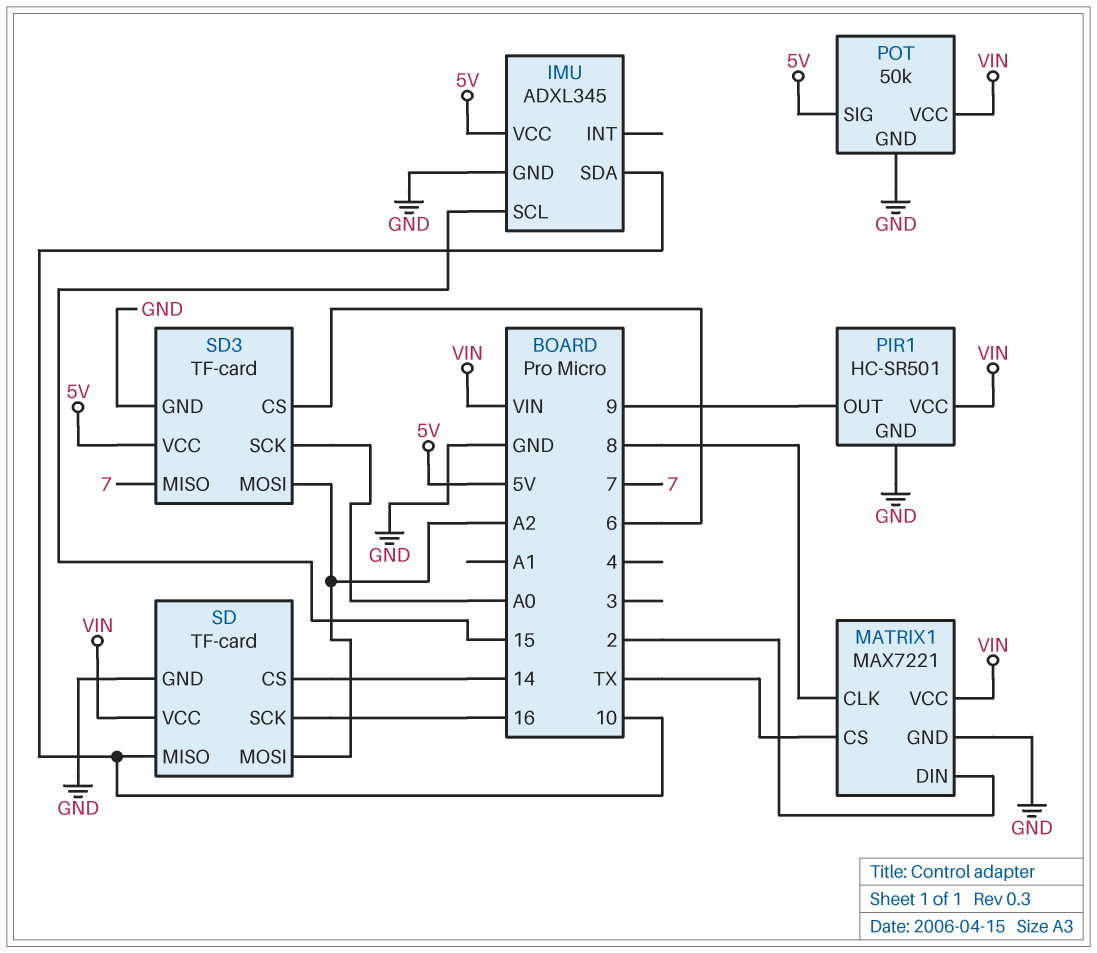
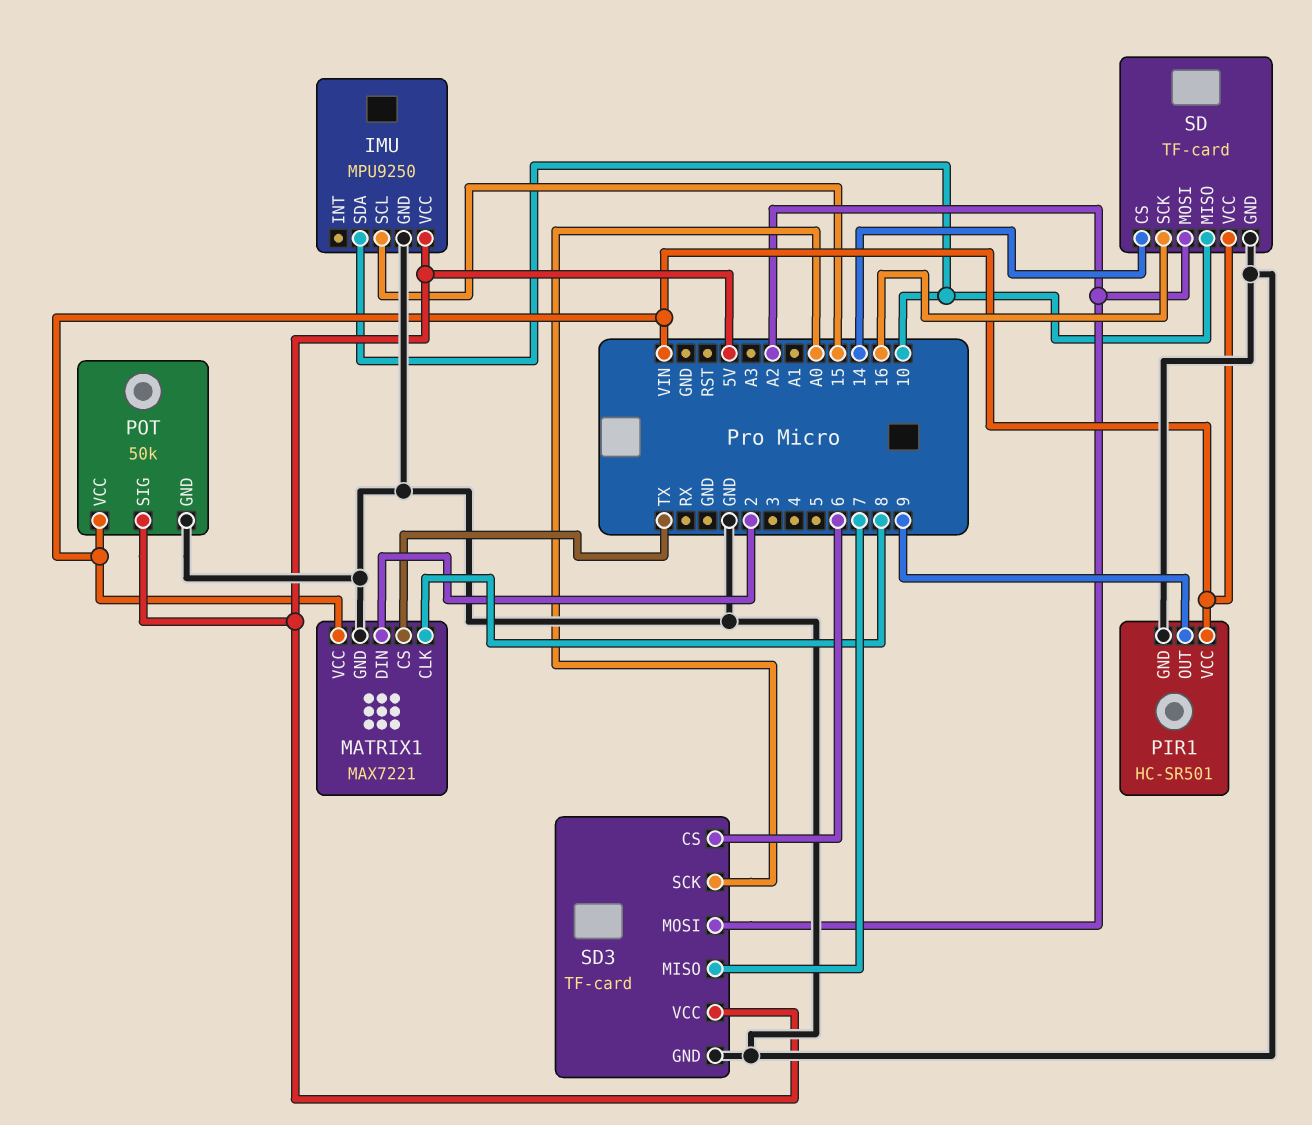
IMU: ADXL345 -> MPU9250

